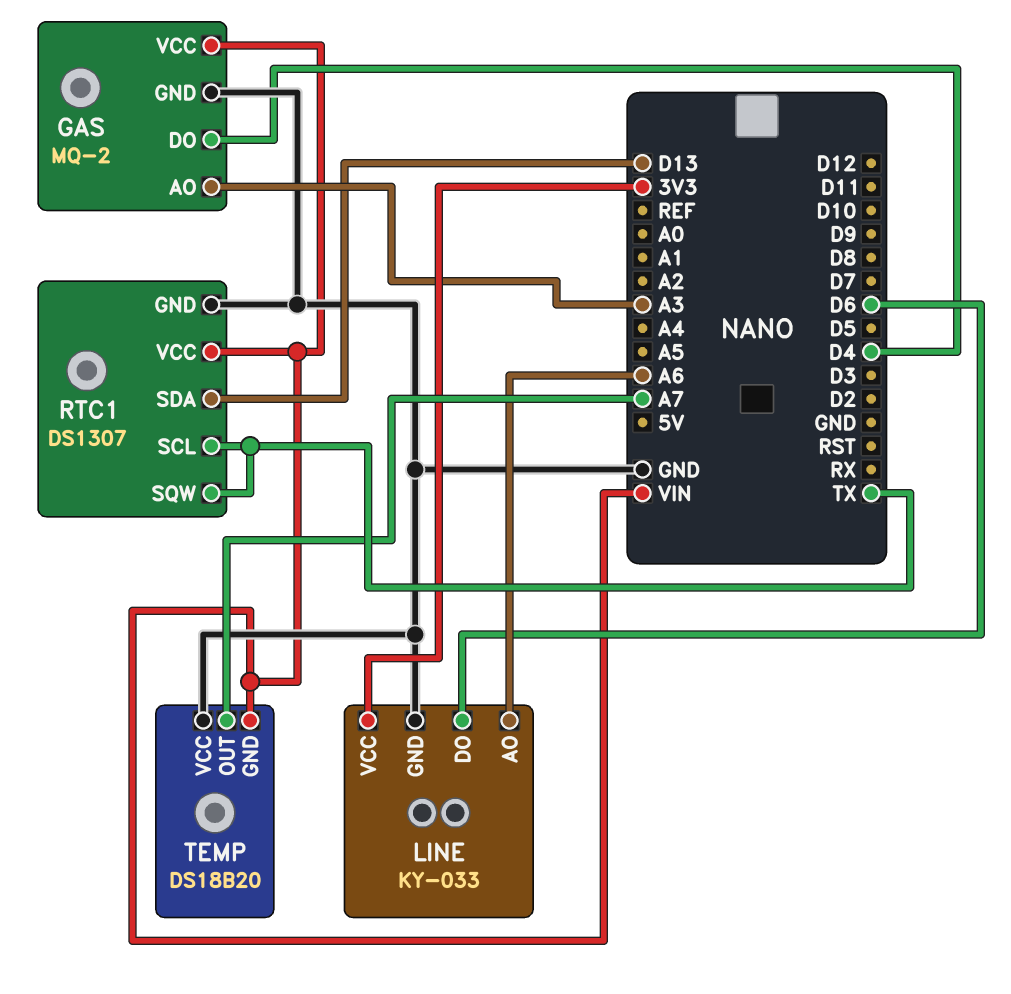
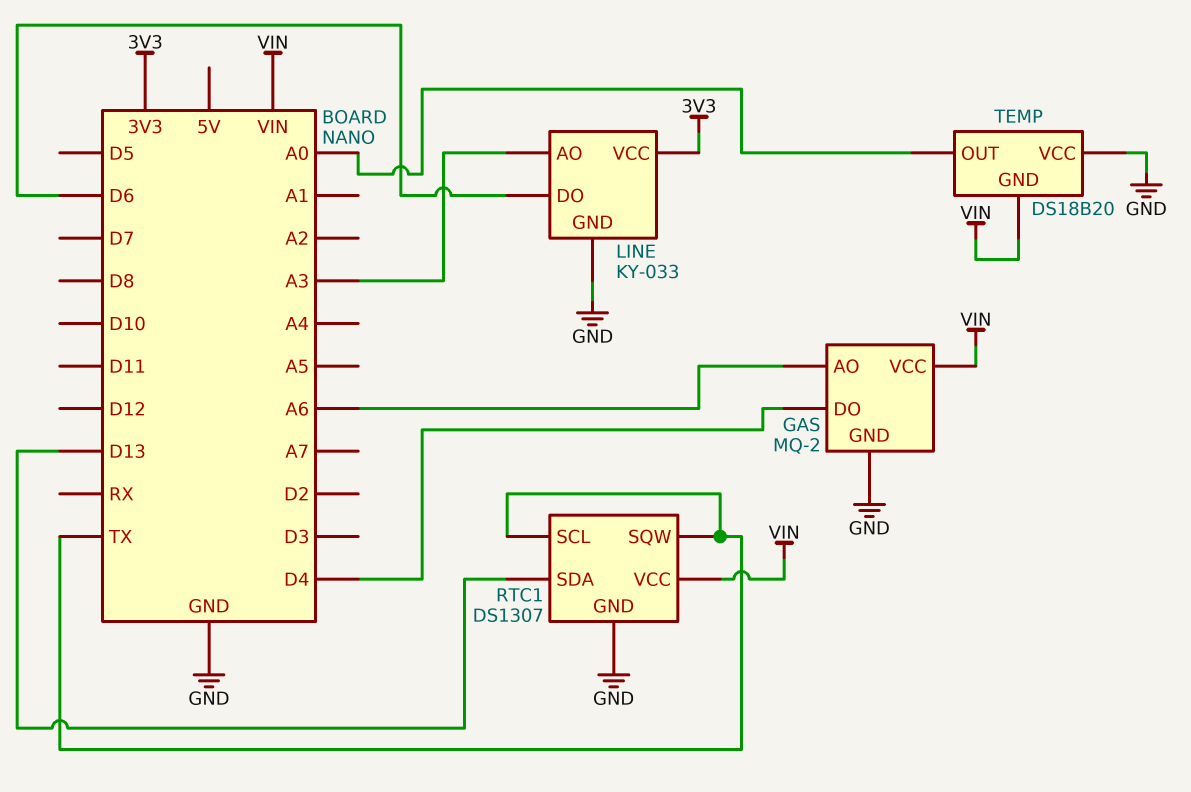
GAS pin AO: A3 -> A6
LINE pin AO: A6 -> A3
TEMP pin OUT: A7 -> A0

